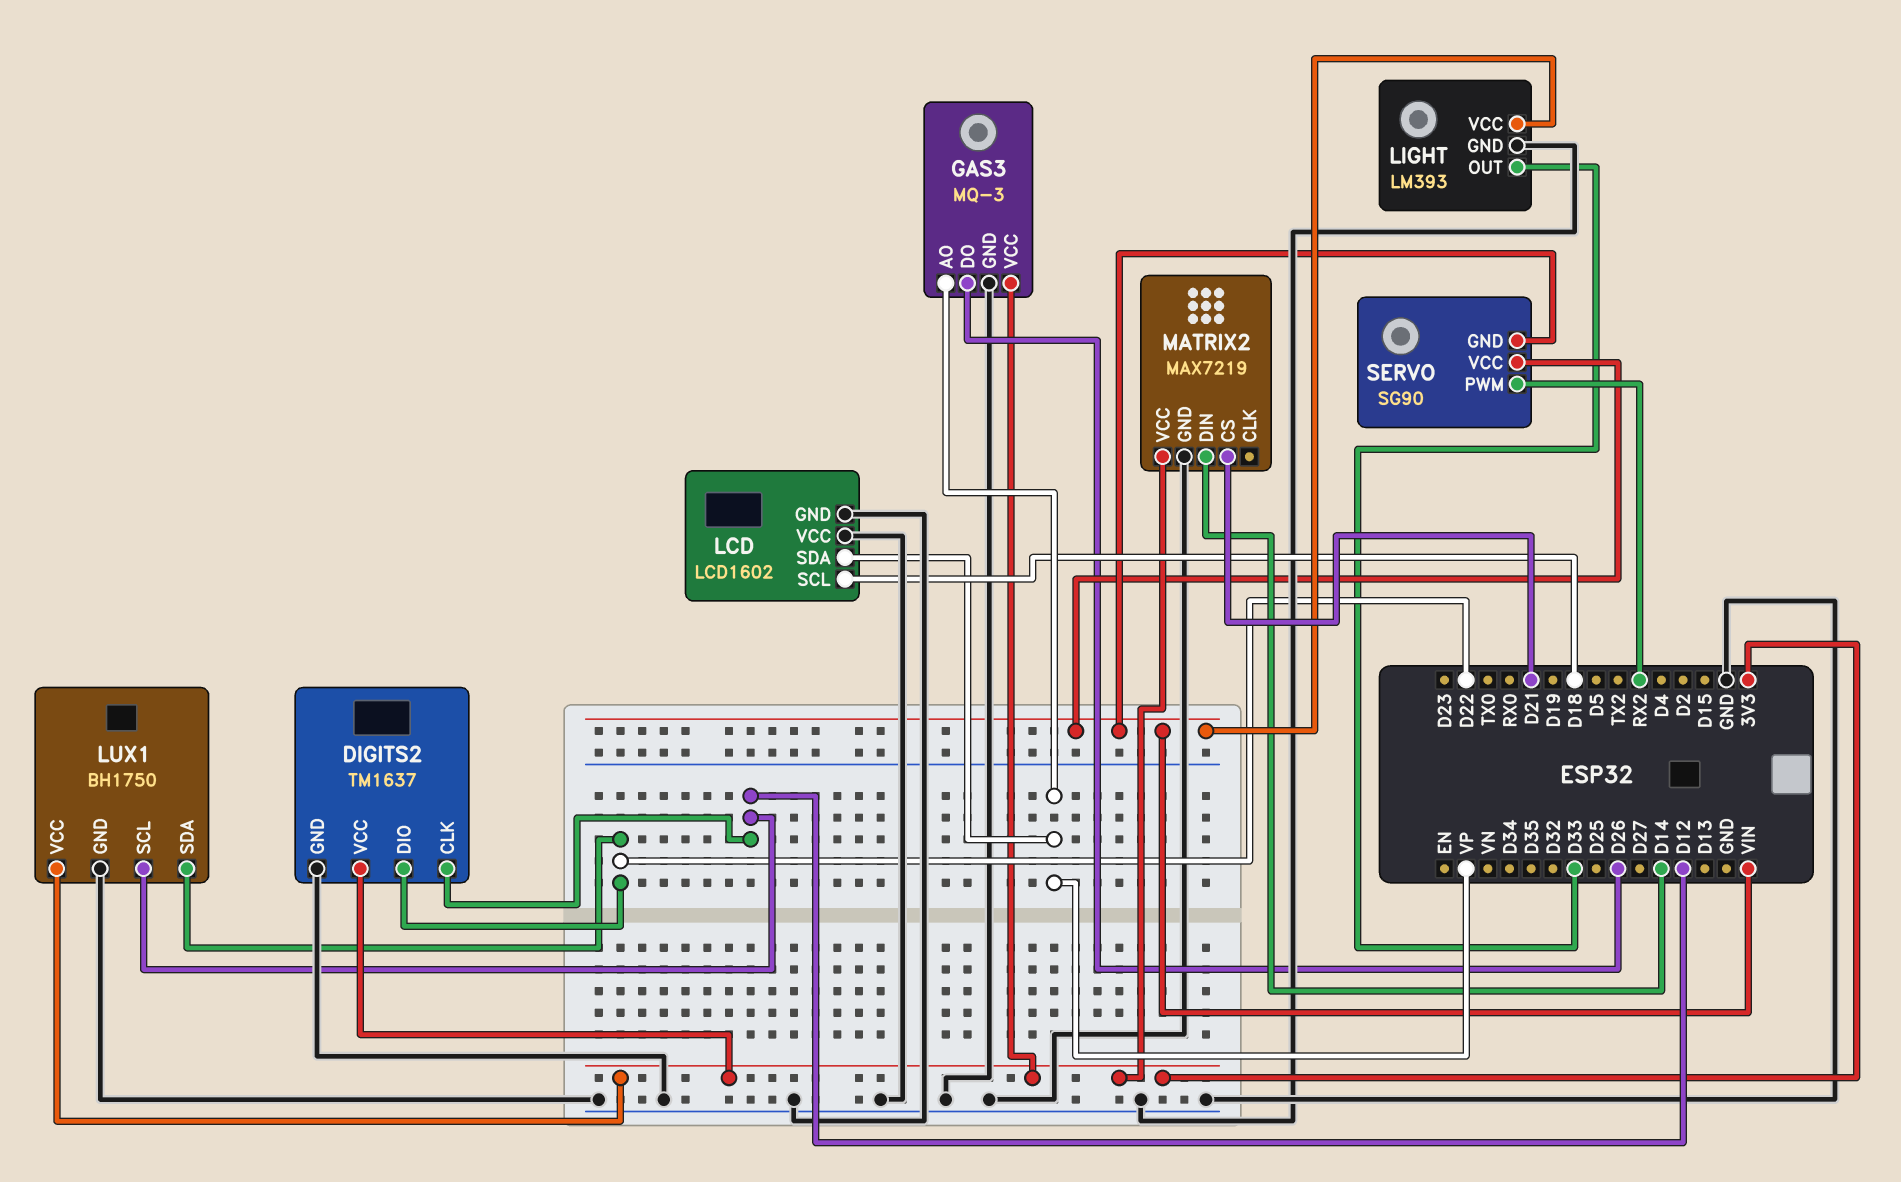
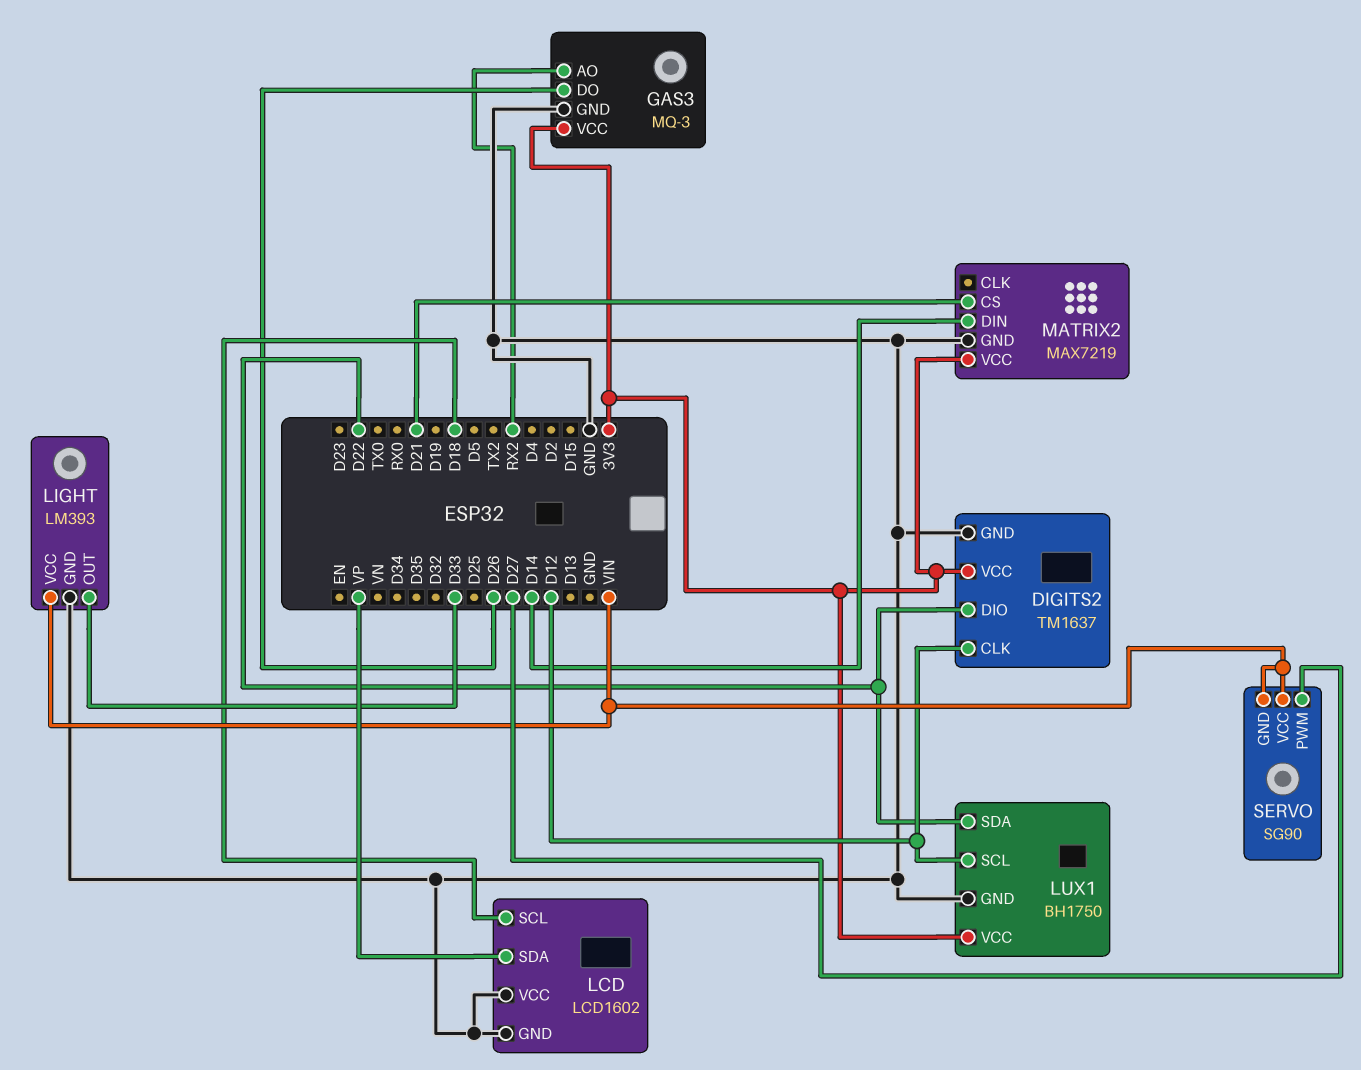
GAS3 pin AO: VP -> RX2
SERVO pin PWM: RX2 -> D27

